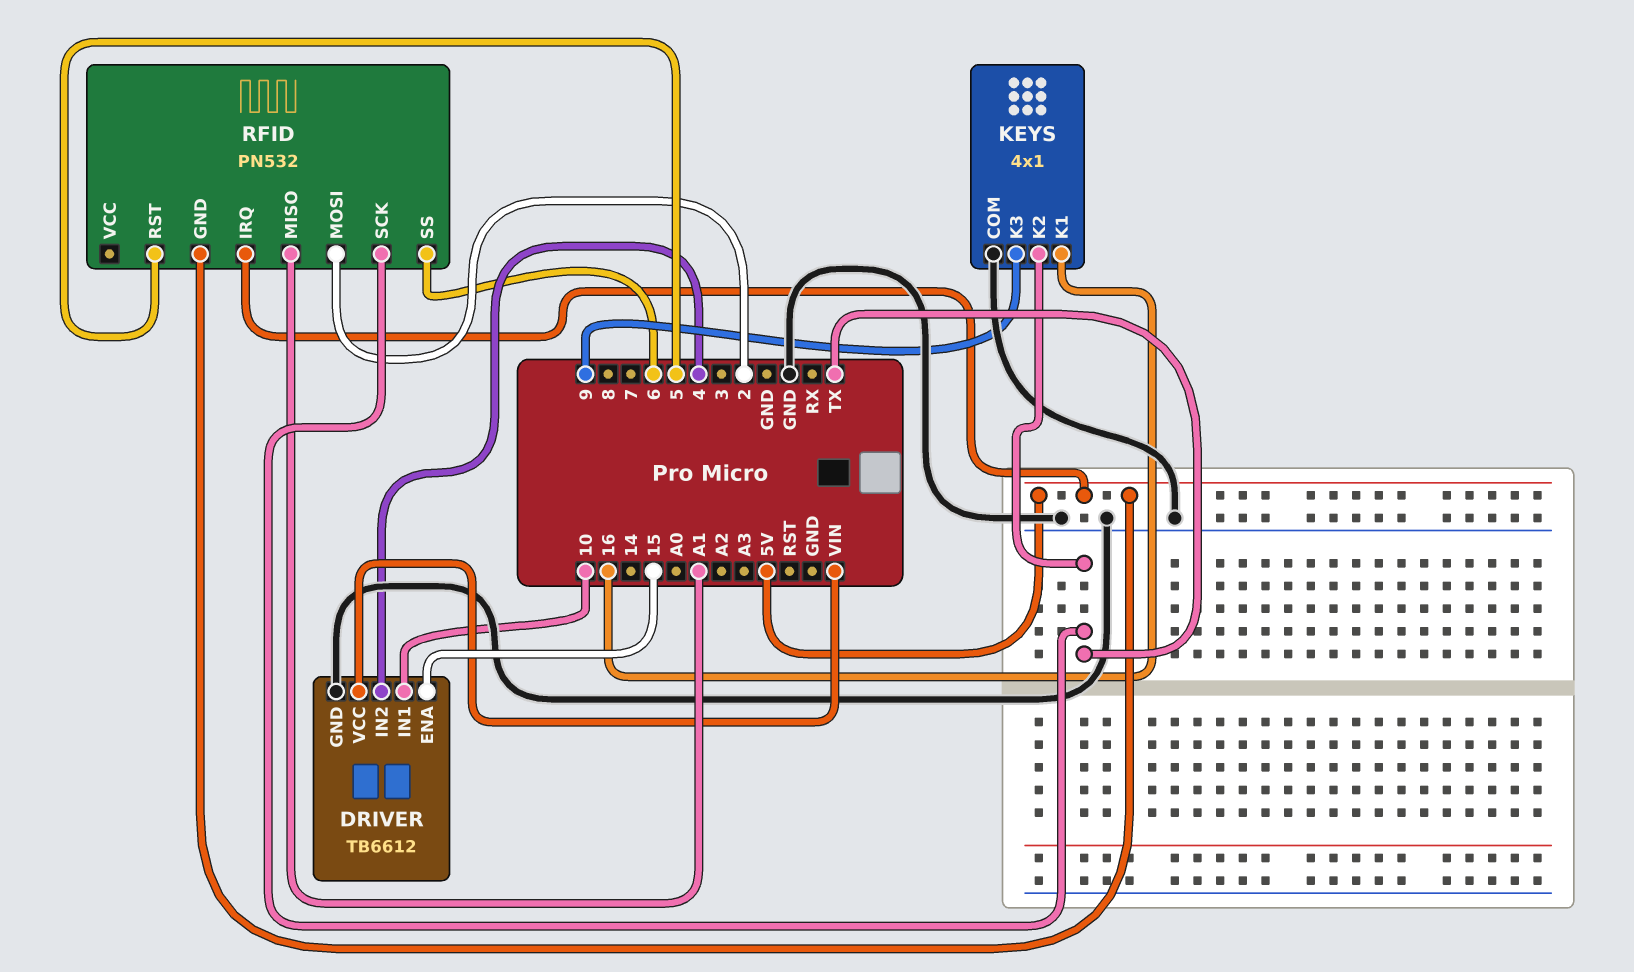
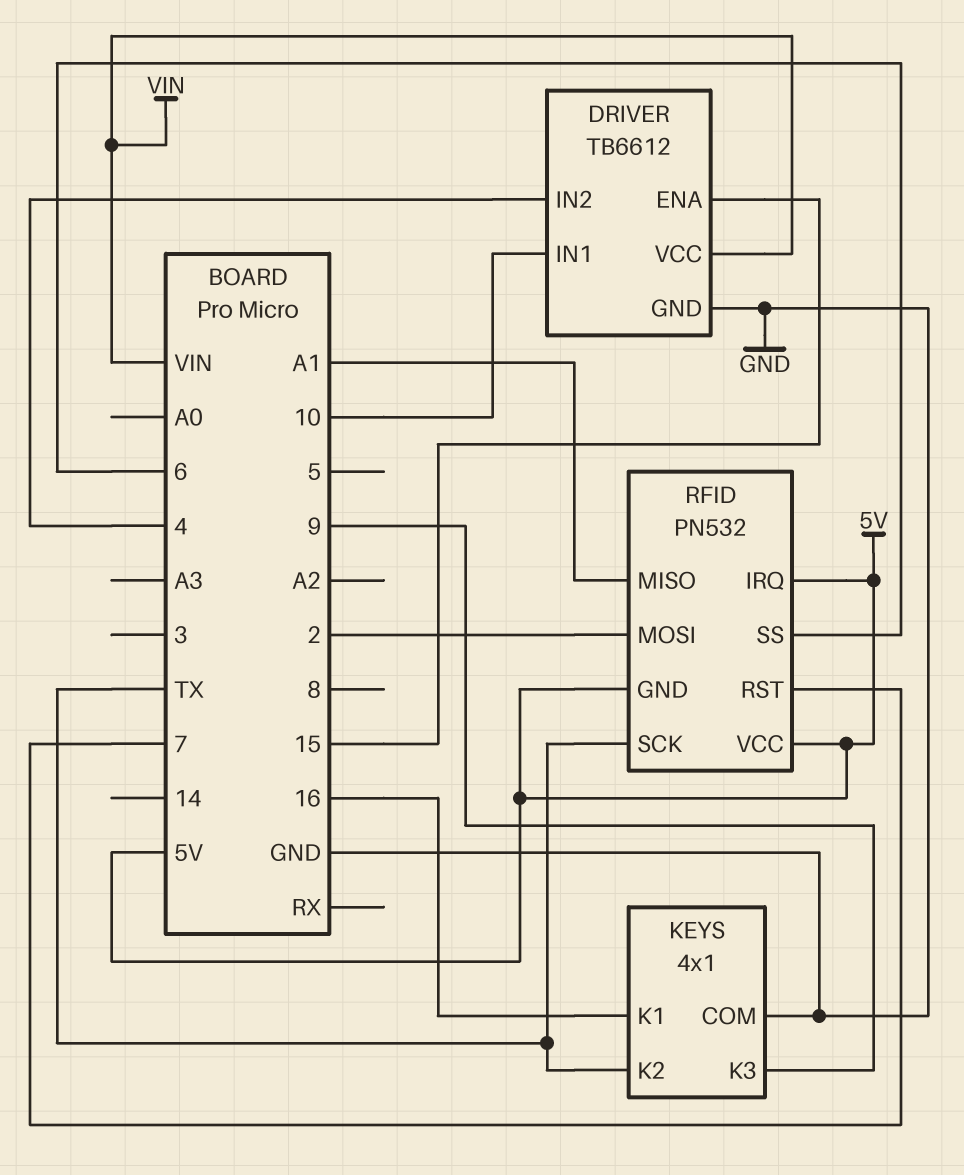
RFID pin RST: 5 -> 7
RFID pin VCC: none -> 5V

